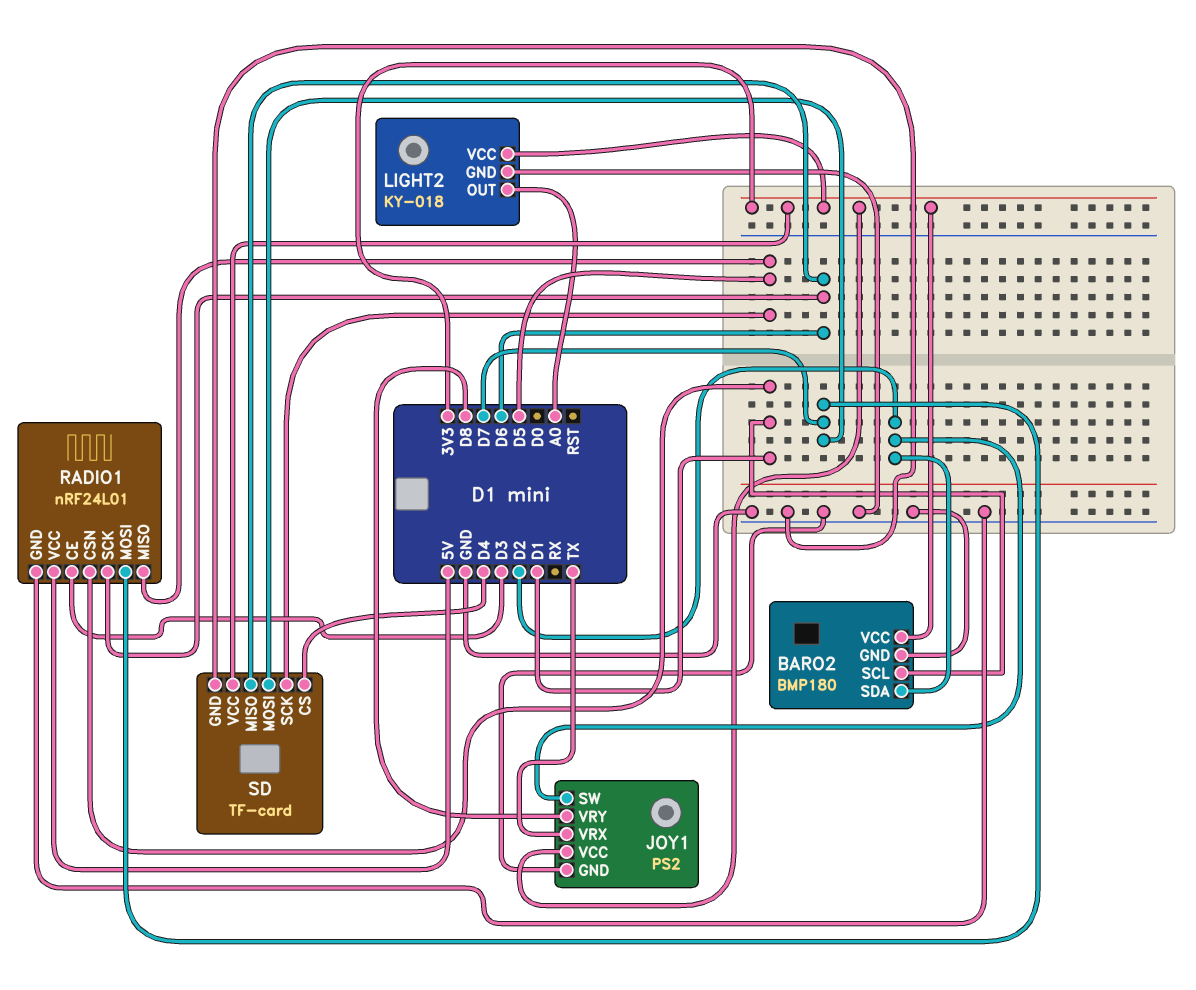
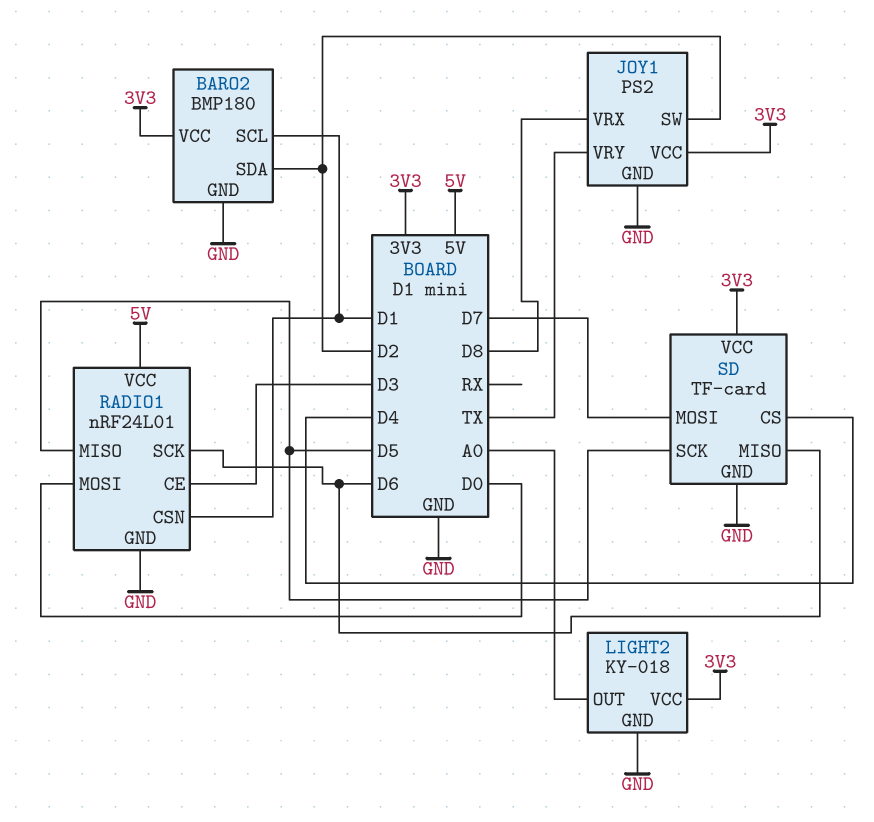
JOY1 pin VRX: TX -> D8
JOY1 pin VRY: D8 -> TX
RADIO1 pin MOSI: D7 -> D0

